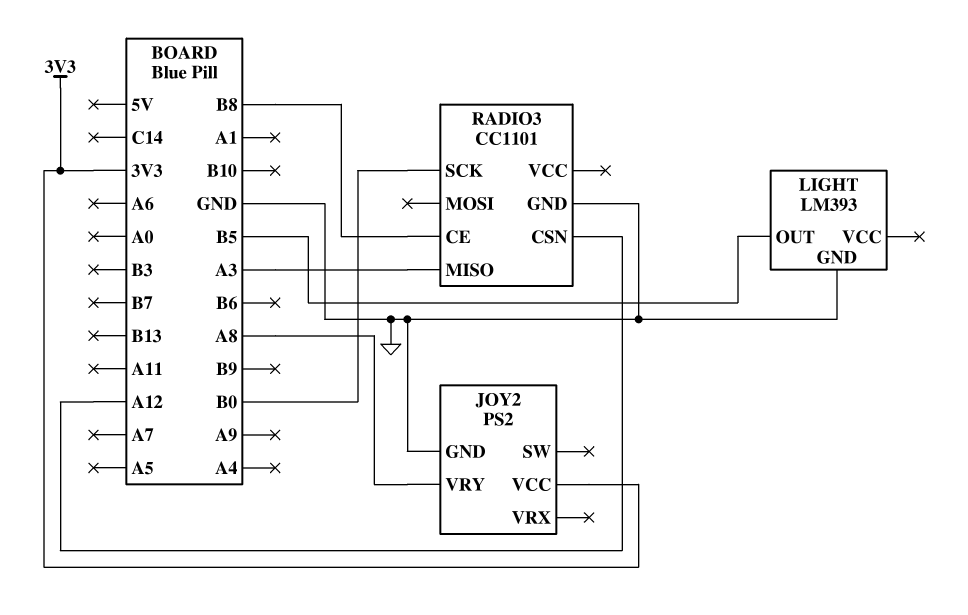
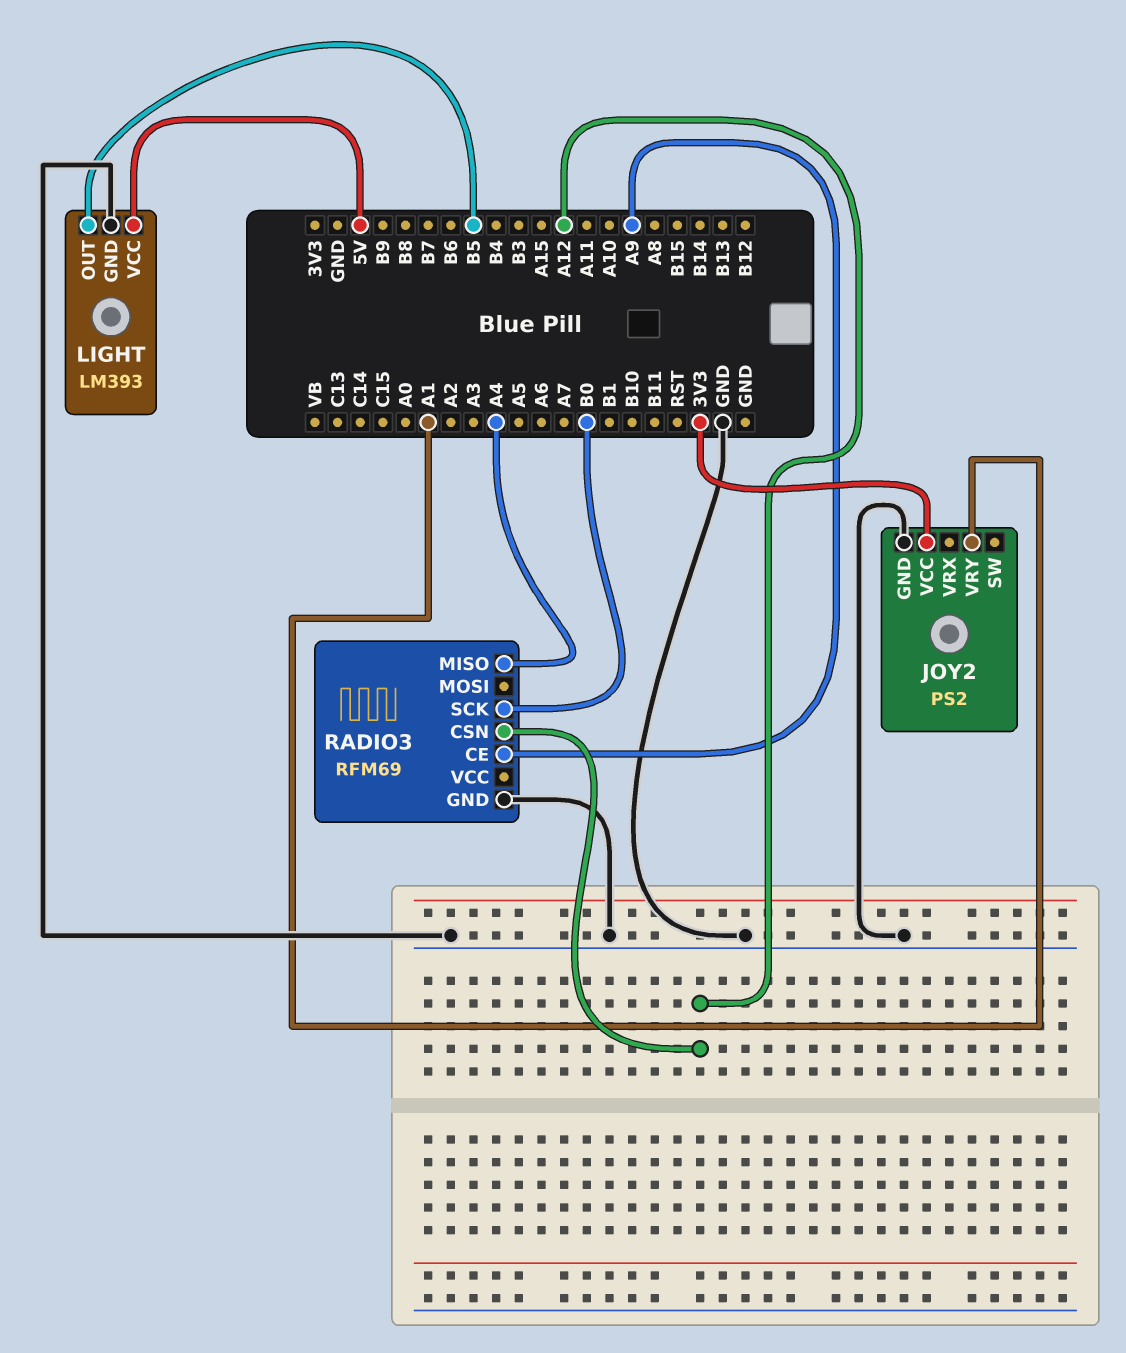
JOY2 pin VRY: A8 -> A1
LIGHT pin VCC: none -> 5V
RADIO3: CC1101 -> RFM69
RADIO3 pin CE: B8 -> A9
RADIO3 pin MISO: A3 -> A4

